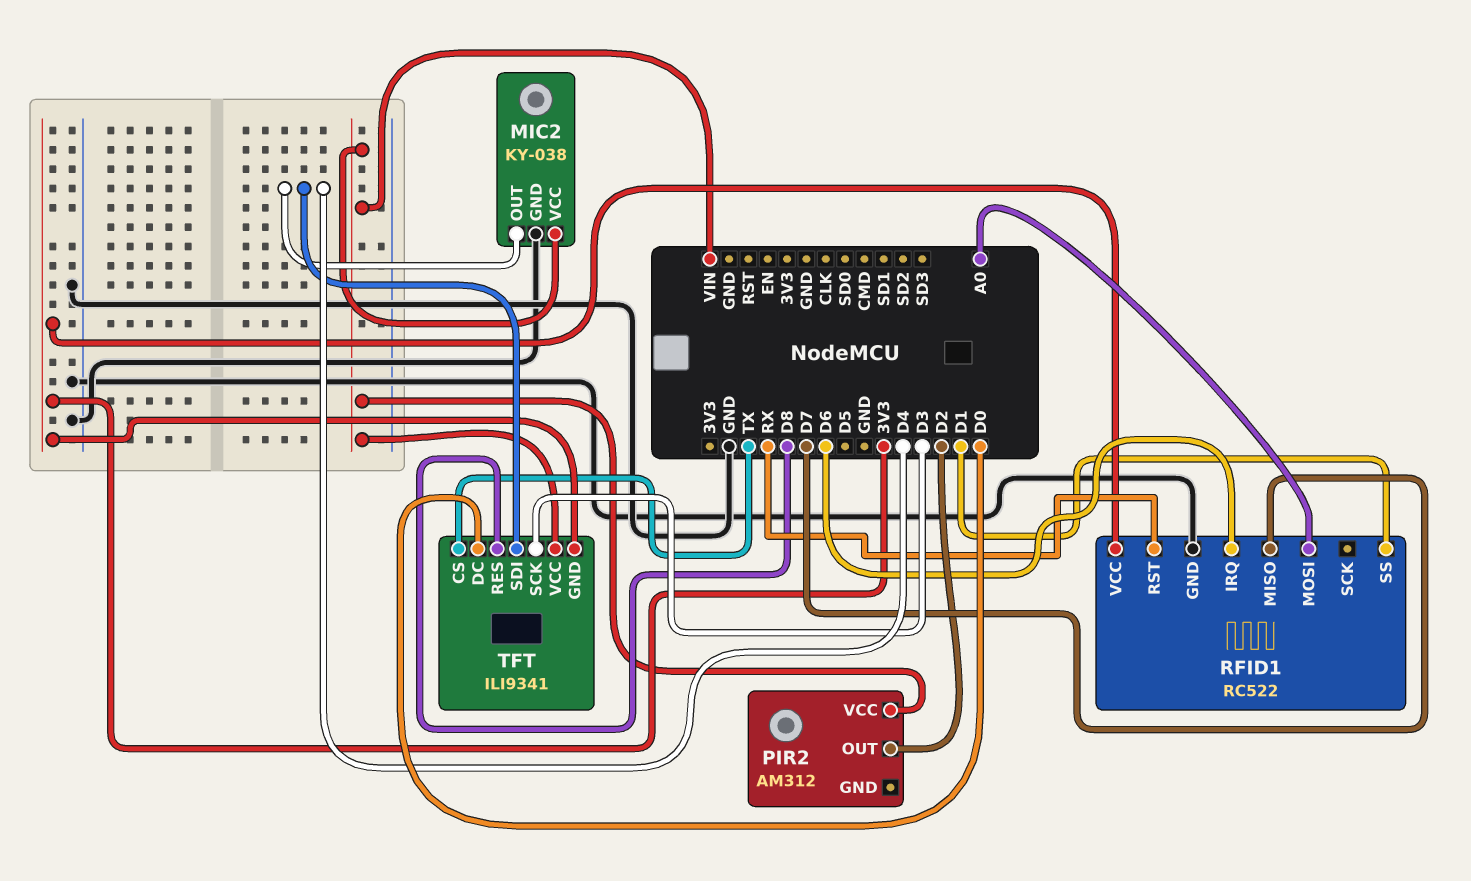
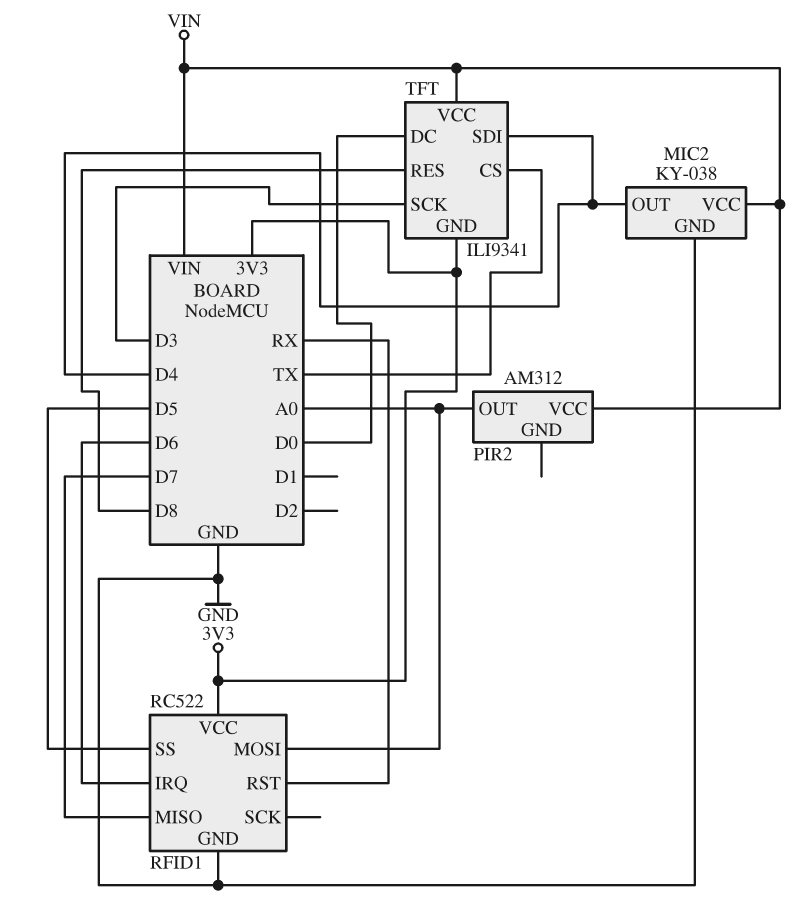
PIR2 pin OUT: D2 -> A0
RFID1 pin SS: D1 -> D5

